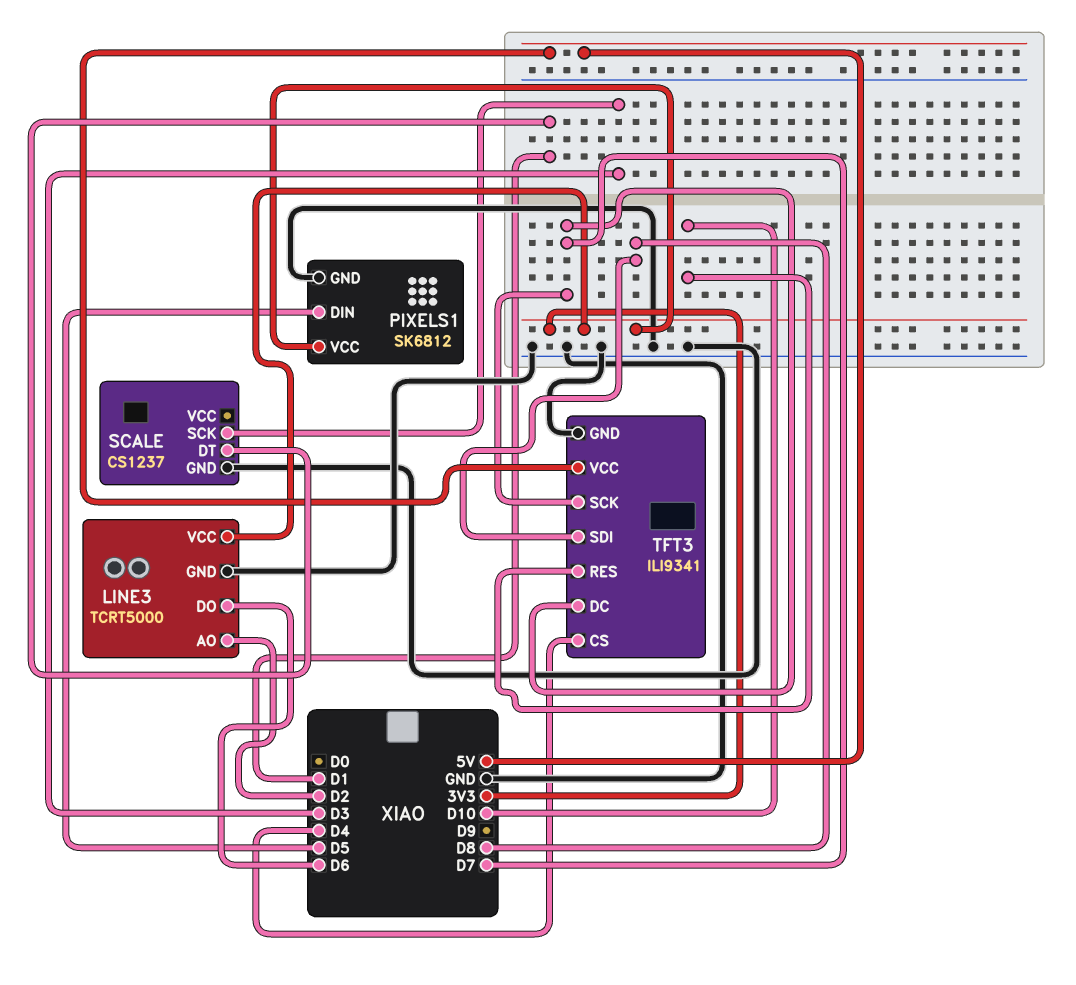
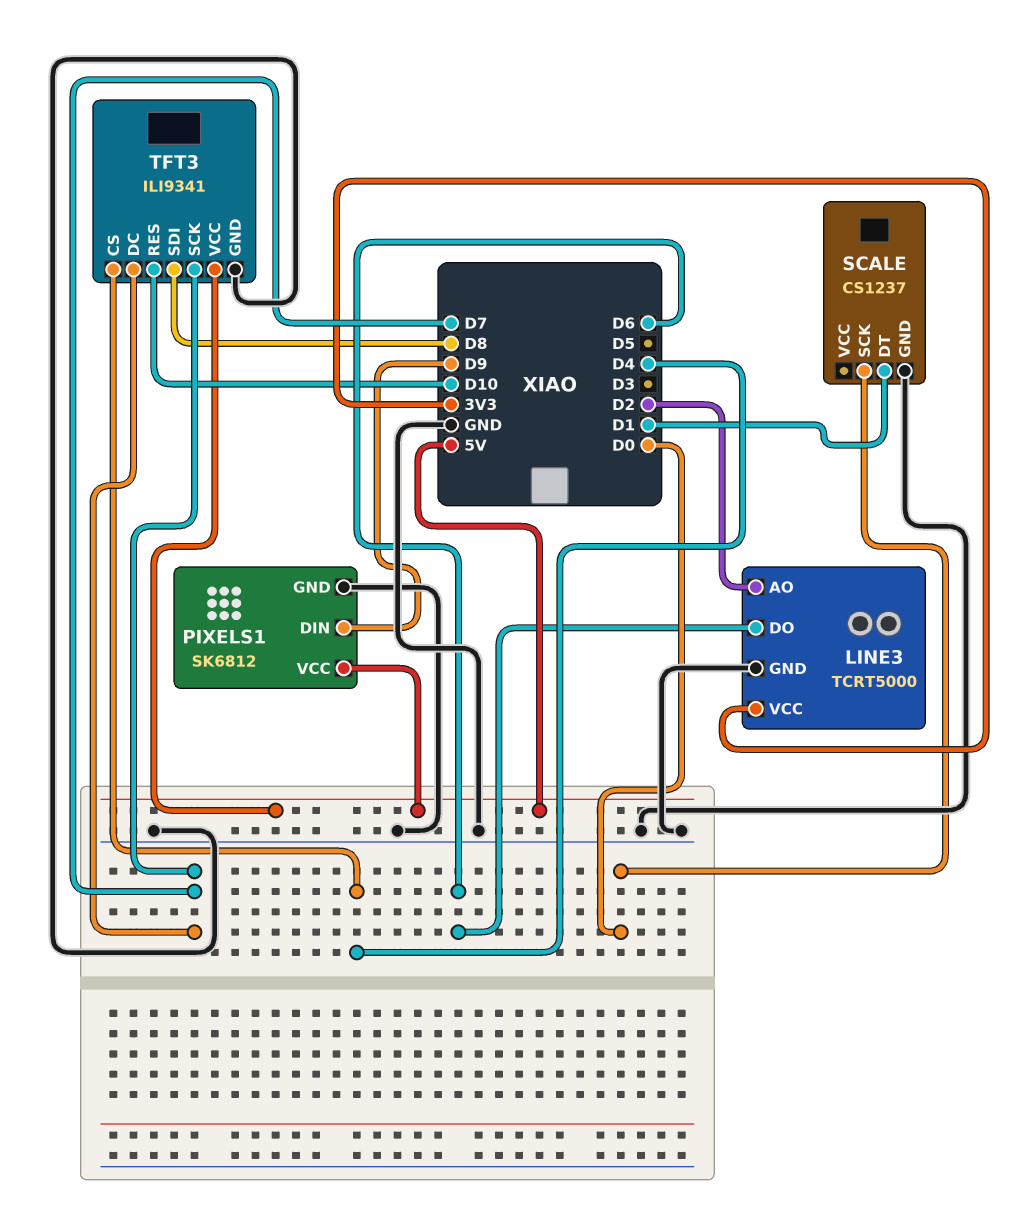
PIXELS1 pin DIN: D5 -> D9
PIXELS1 pin VCC: 3V3 -> 5V
SCALE pin SCK: D3 -> D0

